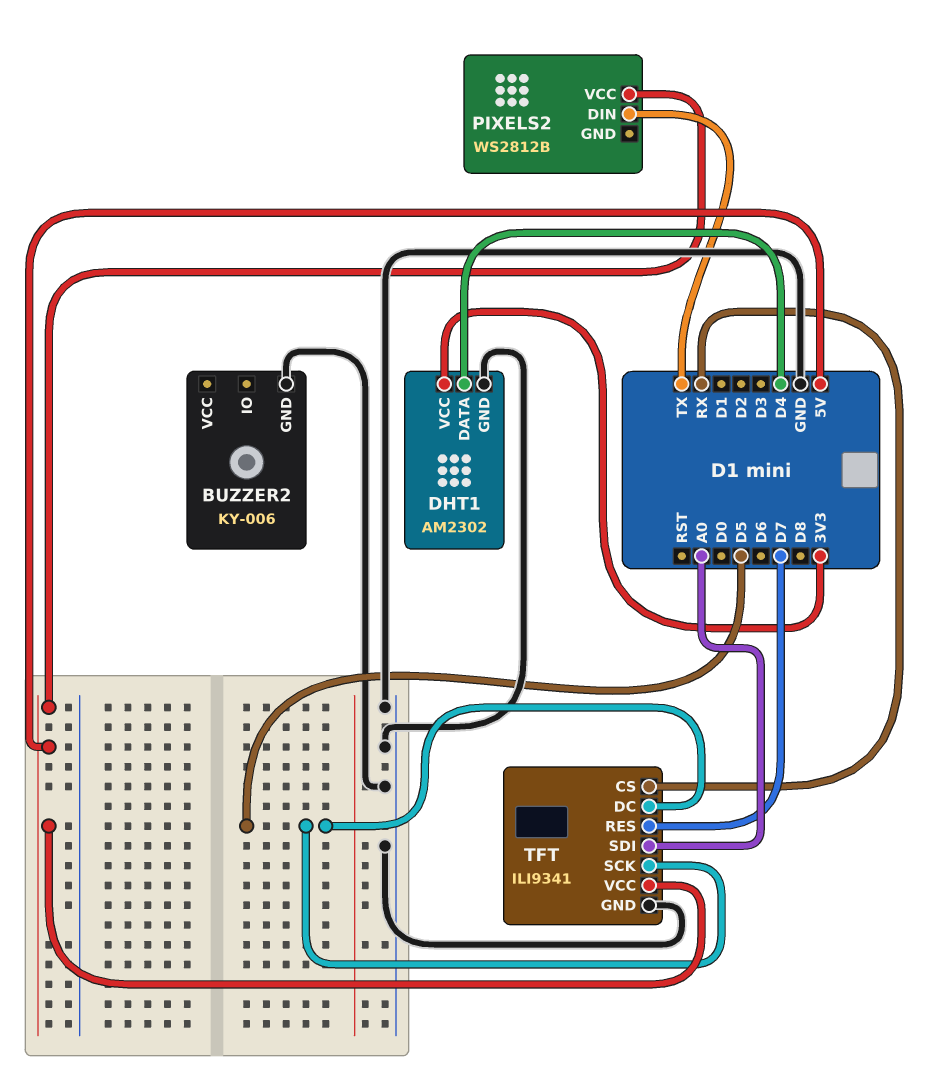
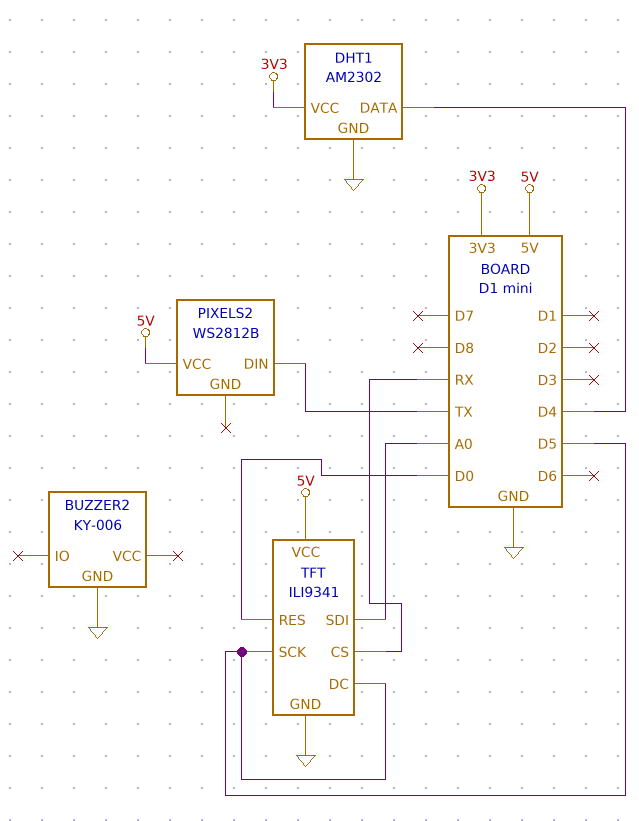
TFT pin RES: D7 -> D0

